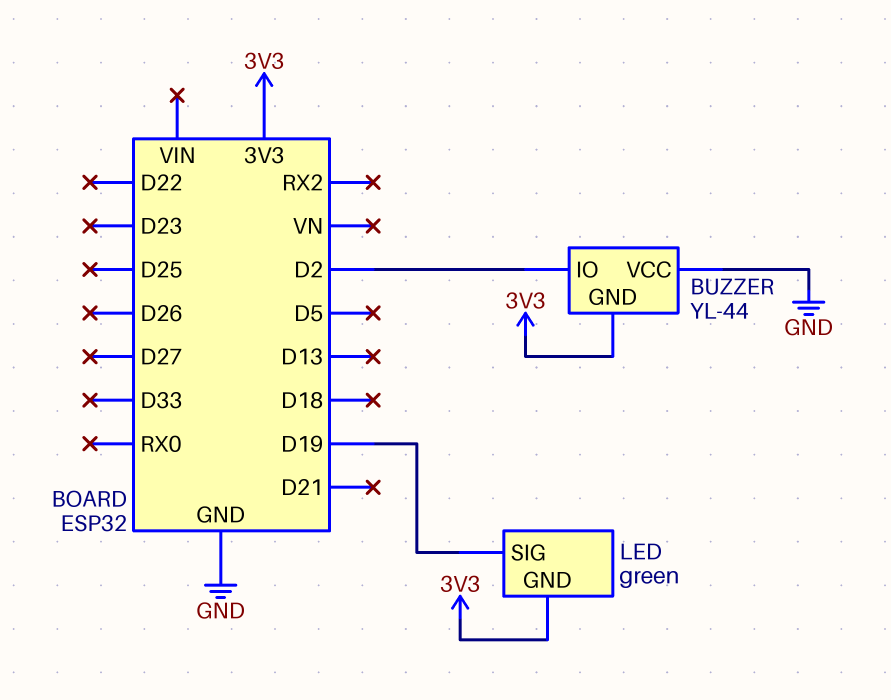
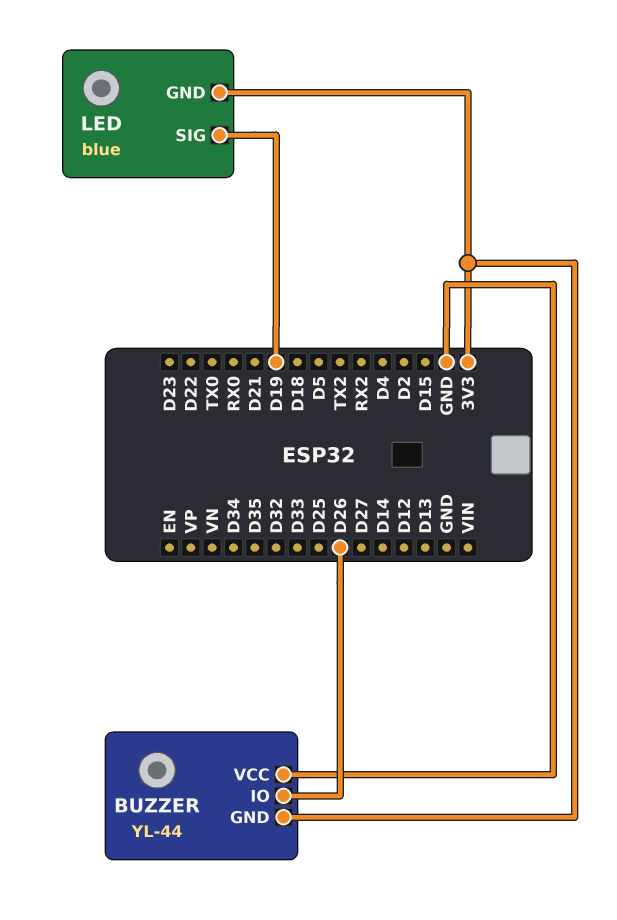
BUZZER pin IO: D2 -> D26
LED: green -> blue

